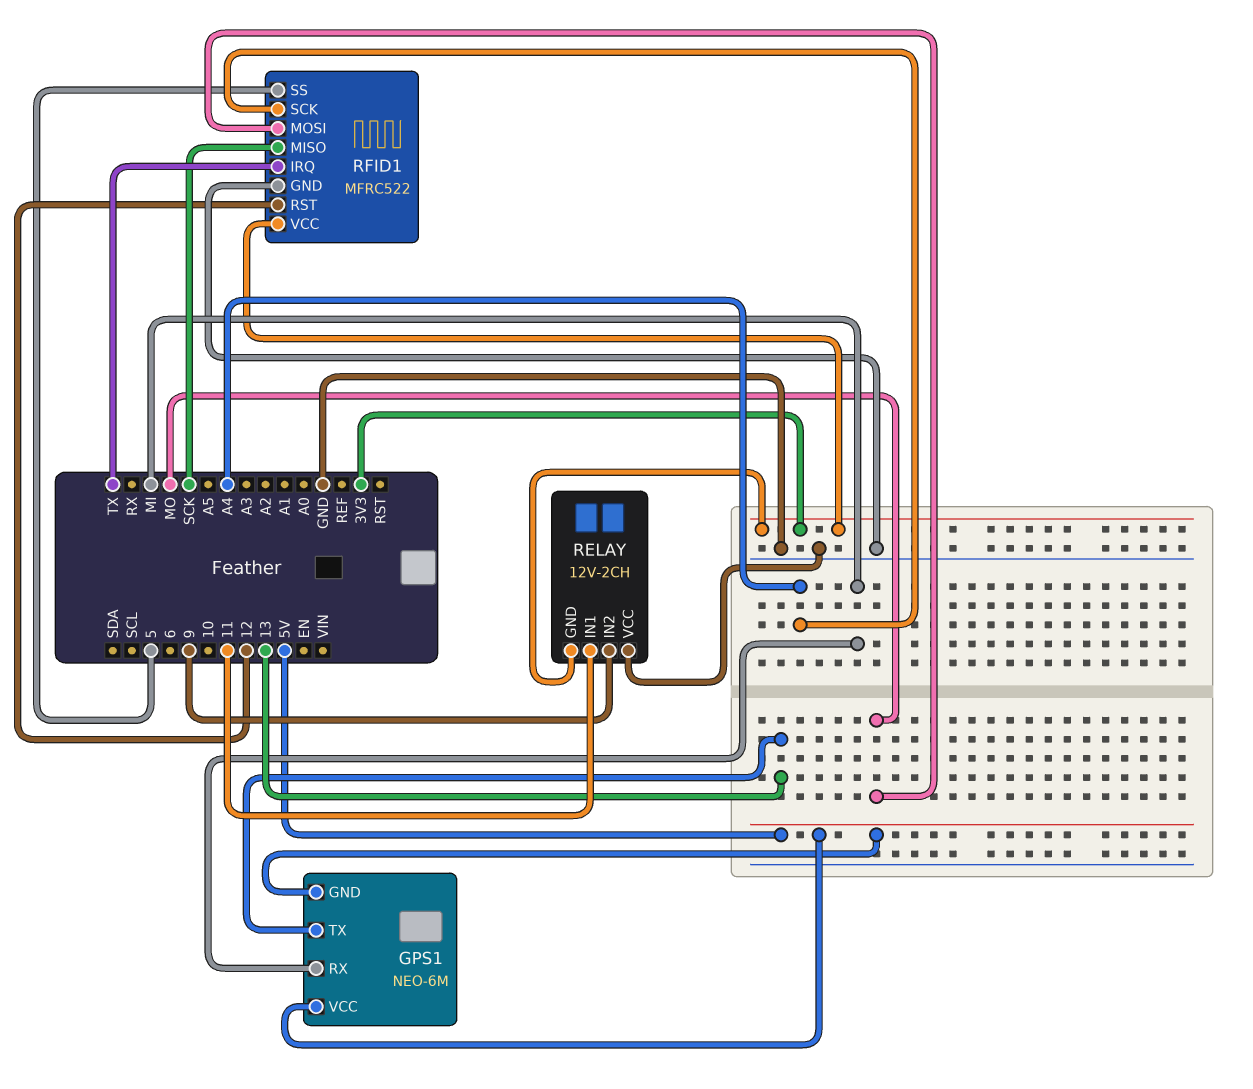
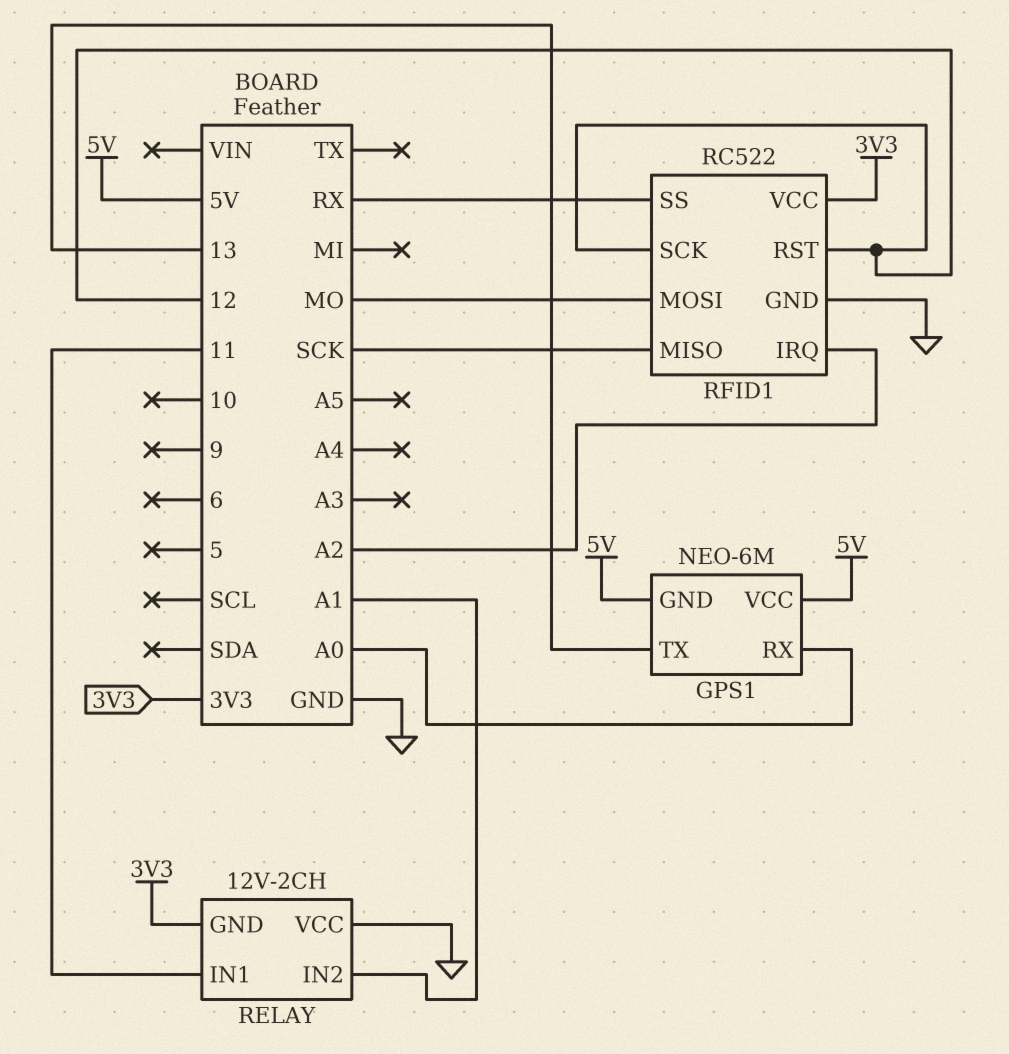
GPS1 pin RX: MI -> A0
RELAY pin IN2: 9 -> A1
RFID1: MFRC522 -> RC522
RFID1 pin IRQ: TX -> A2
RFID1 pin SCK: A4 -> 12
RFID1 pin SS: 5 -> RX

